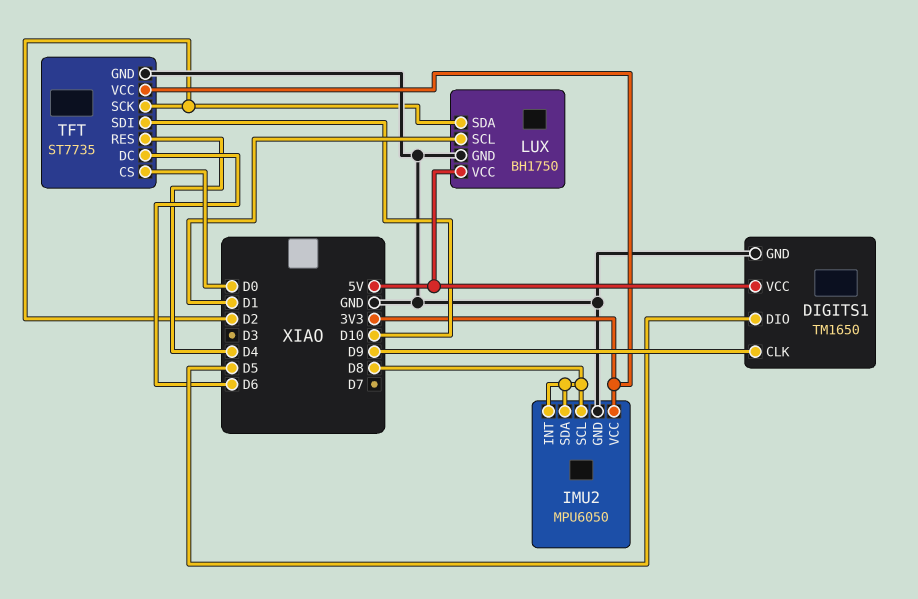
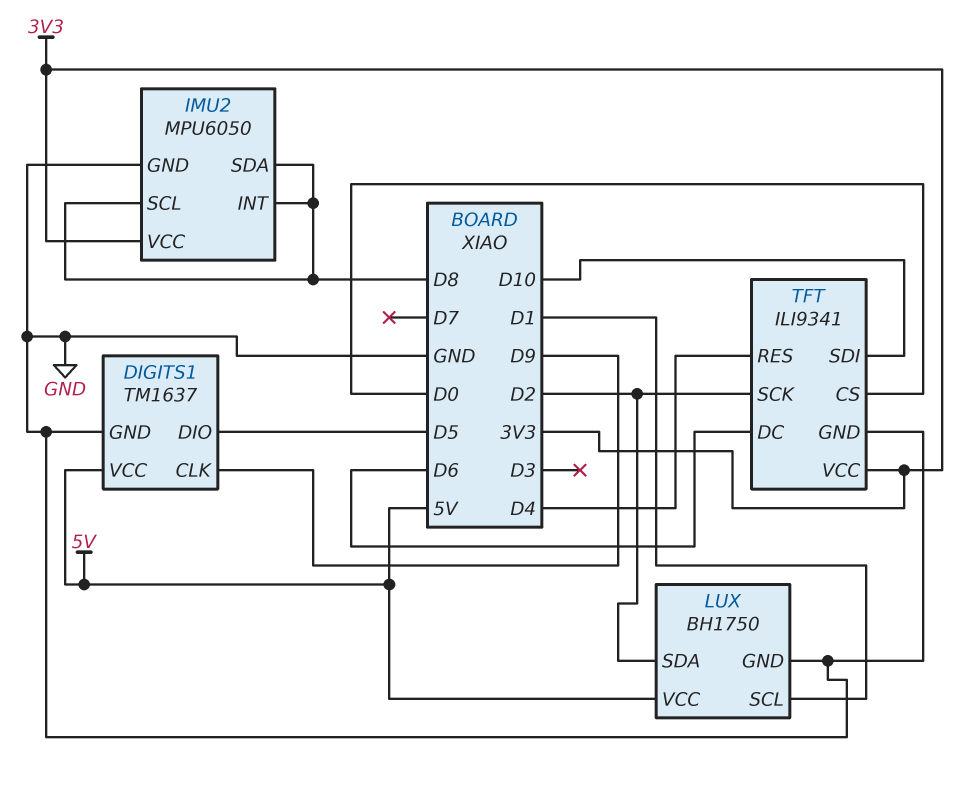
DIGITS1: TM1650 -> TM1637
TFT: ST7735 -> ILI9341

